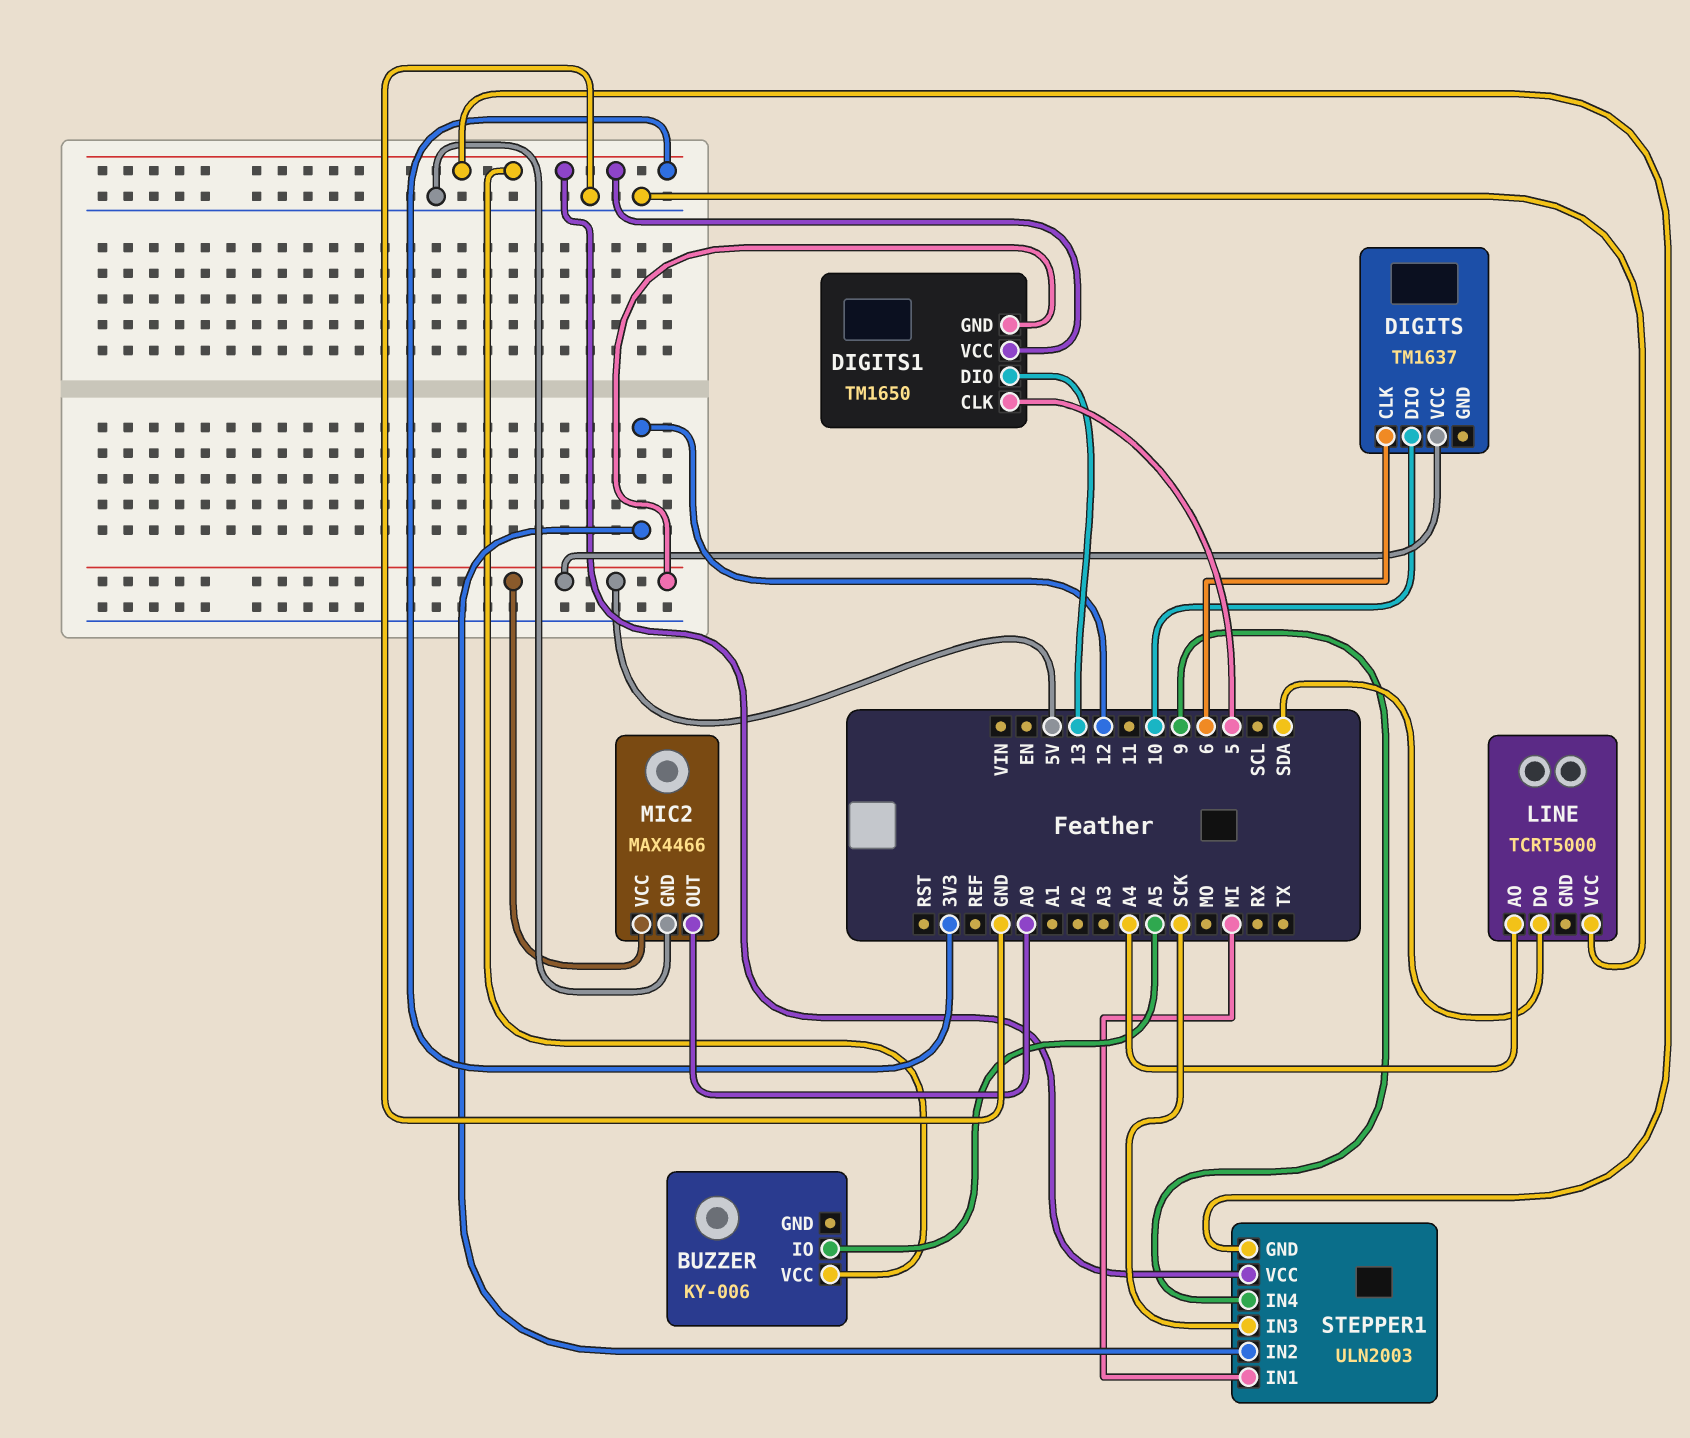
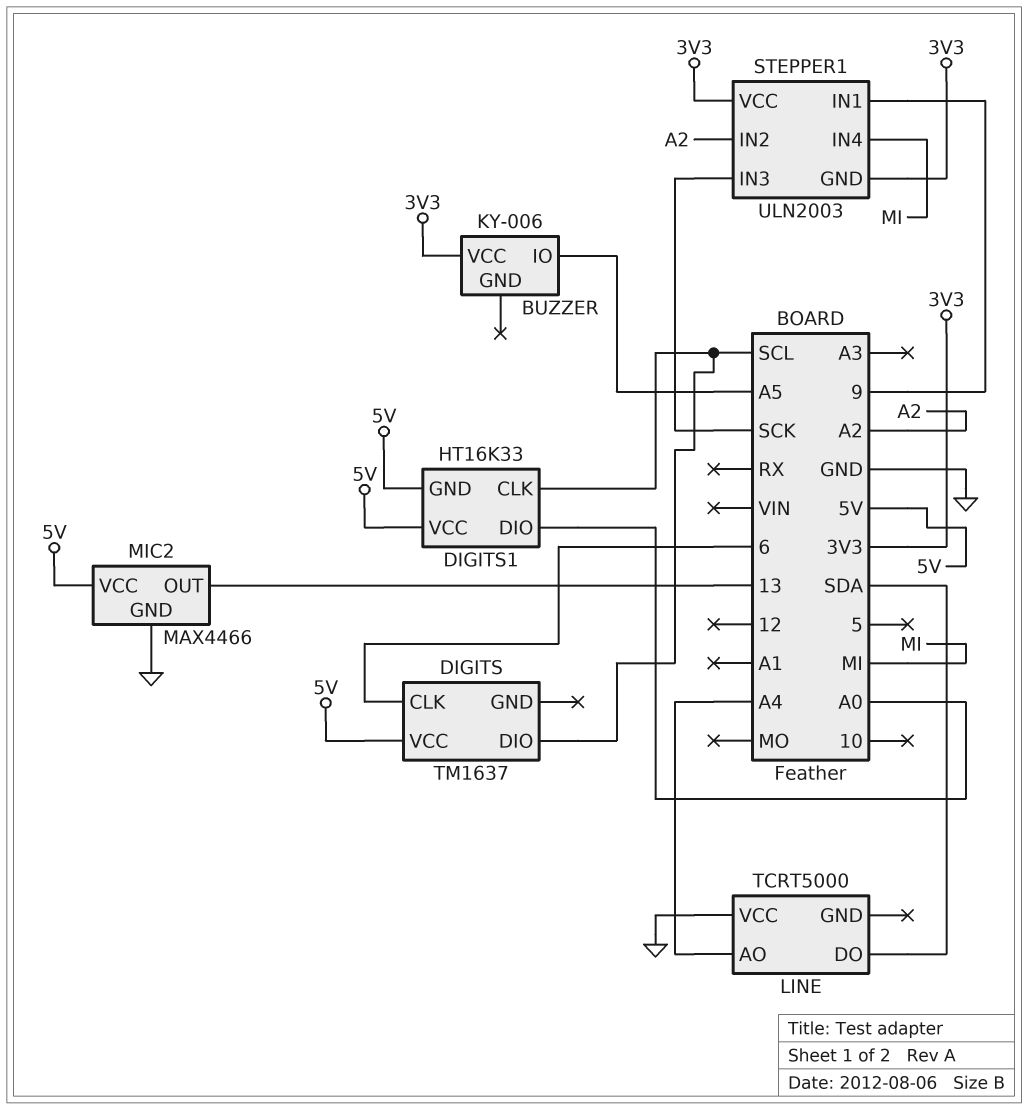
DIGITS pin DIO: 10 -> SCL
DIGITS1: TM1650 -> HT16K33
DIGITS1 pin CLK: 5 -> SCL
DIGITS1 pin DIO: 13 -> A0
DIGITS1 pin VCC: 3V3 -> 5V
MIC2 pin OUT: A0 -> 13
STEPPER1 pin IN1: MI -> 9
STEPPER1 pin IN2: 12 -> A2
STEPPER1 pin IN4: 9 -> MI

